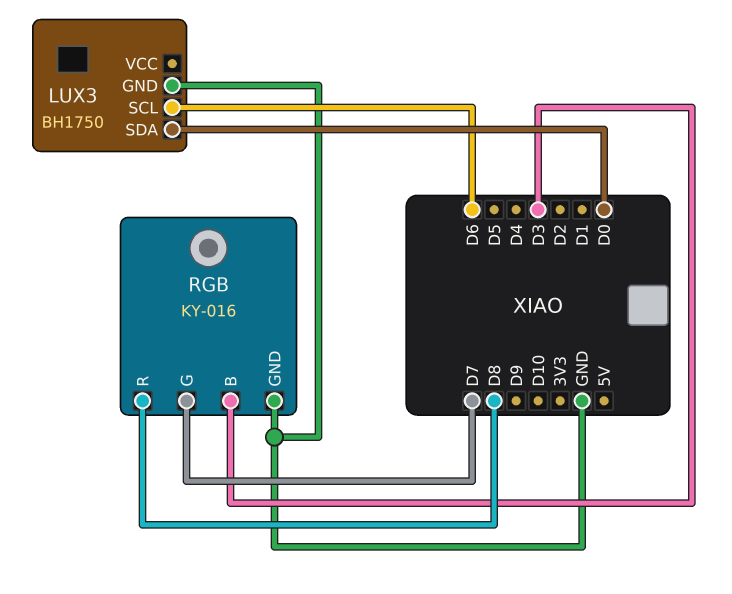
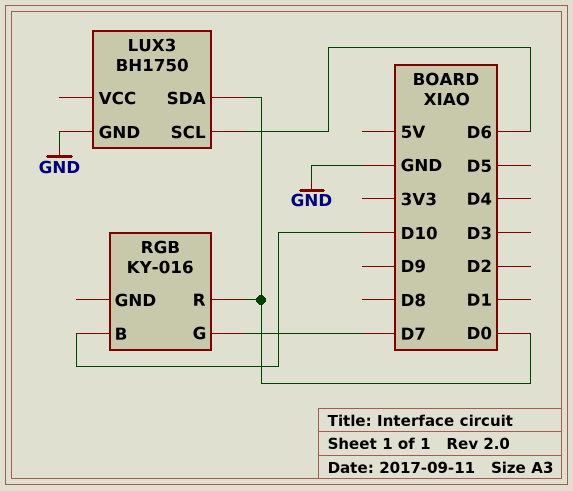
RGB pin B: D3 -> D10
RGB pin GND: GND -> none
RGB pin R: D8 -> D0

